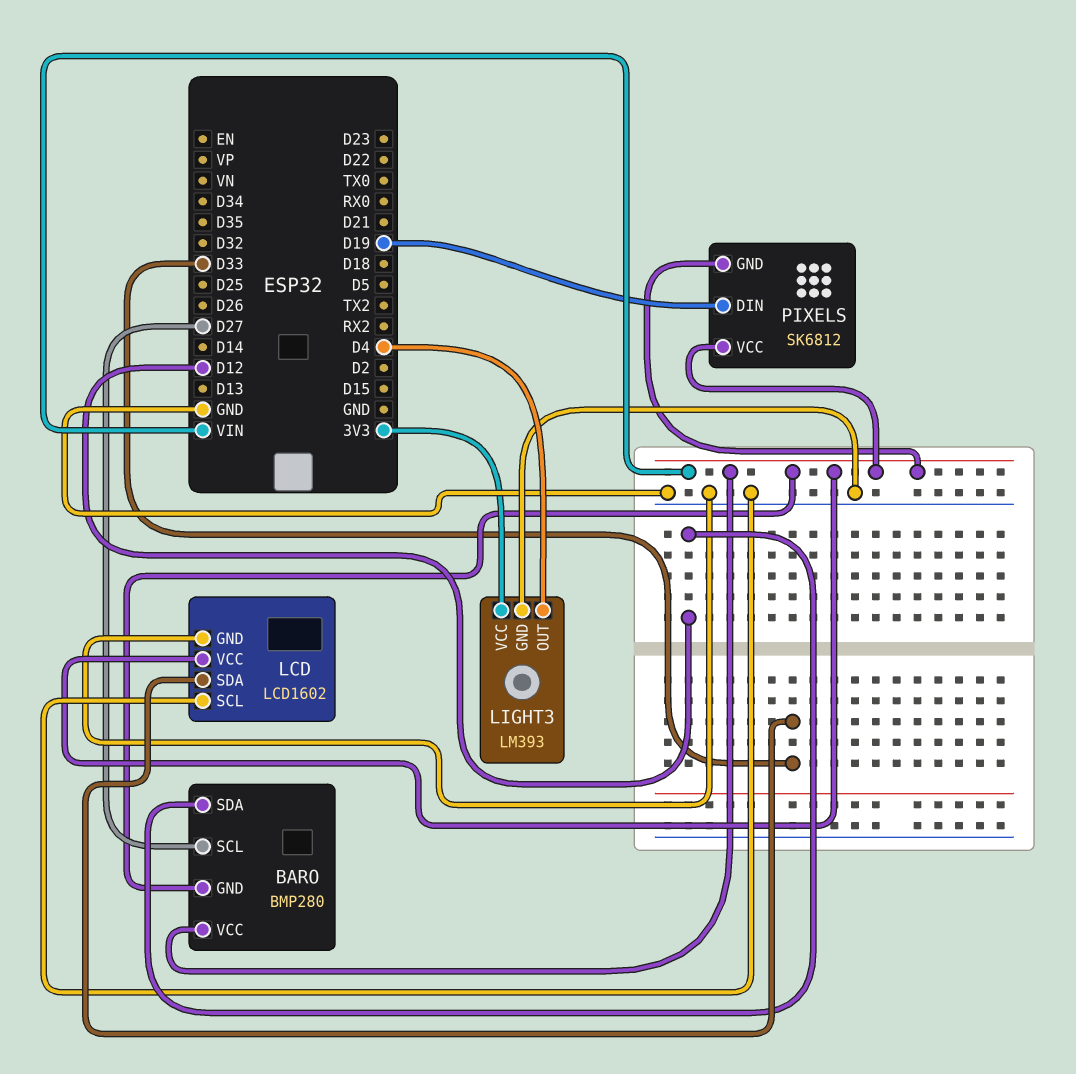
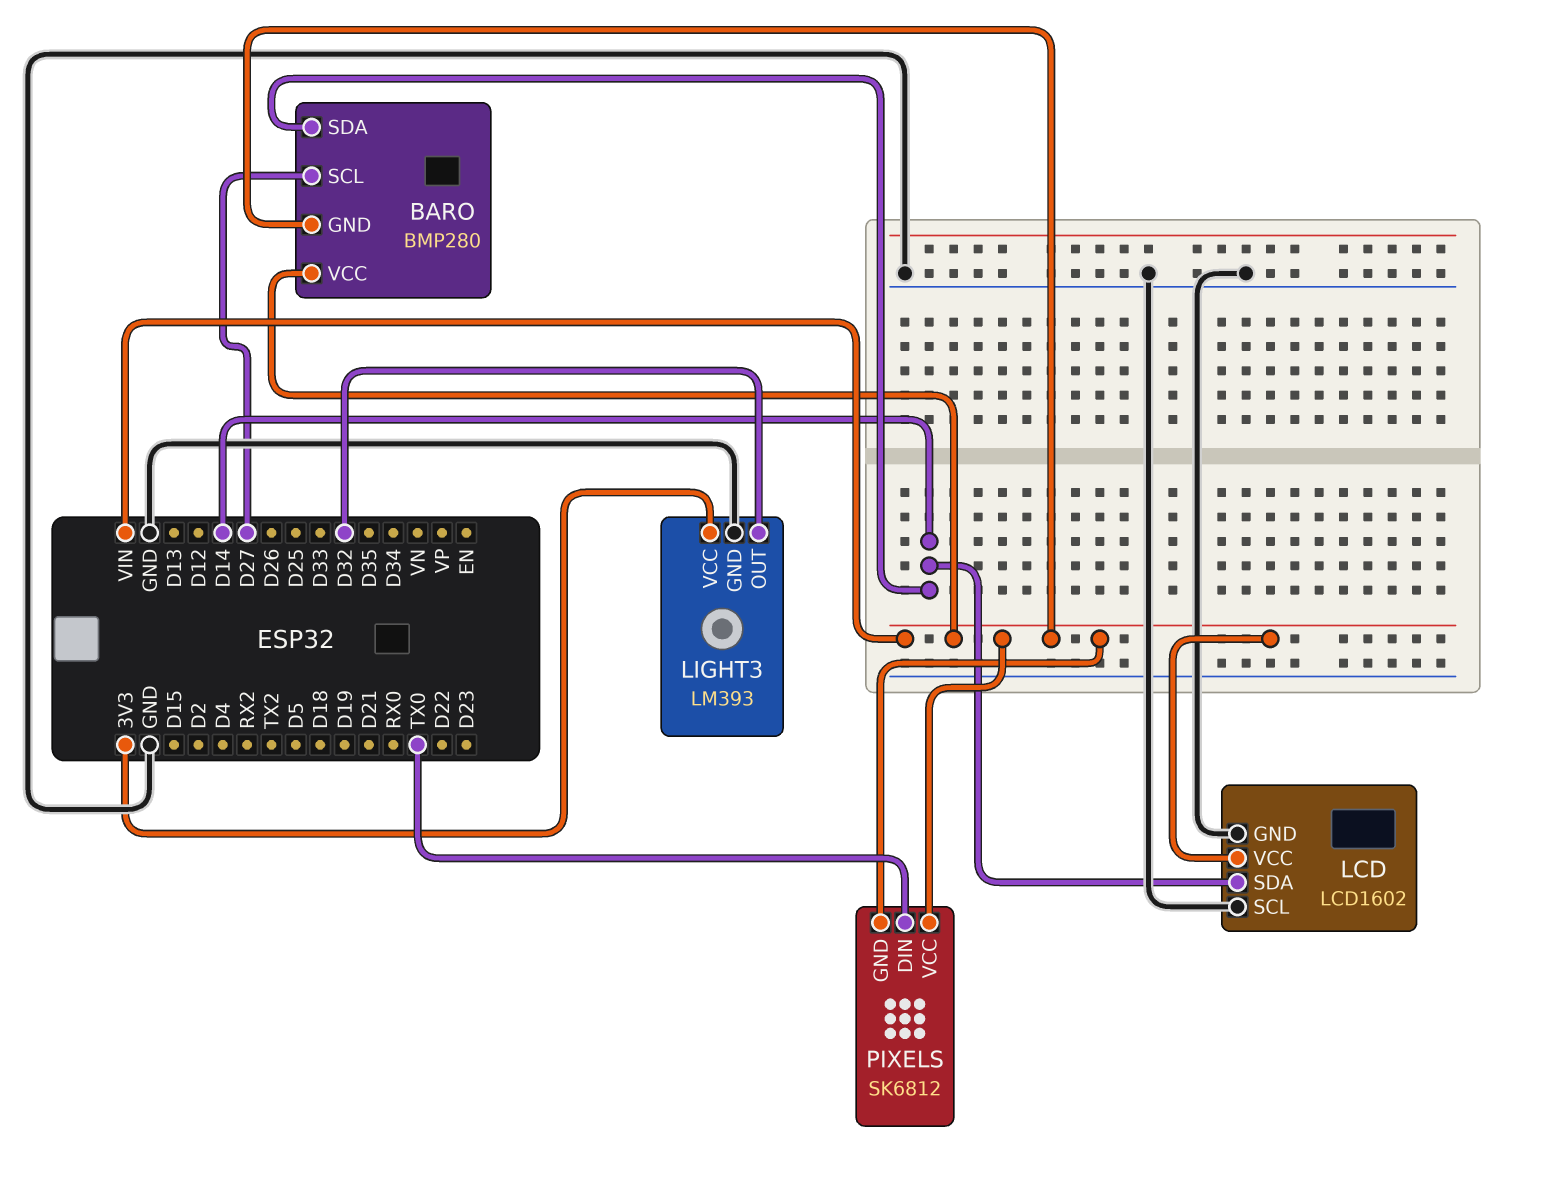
BARO pin SDA: D12 -> D14
LCD pin SDA: D33 -> D14
LIGHT3 pin OUT: D4 -> D32
PIXELS pin DIN: D19 -> TX0

